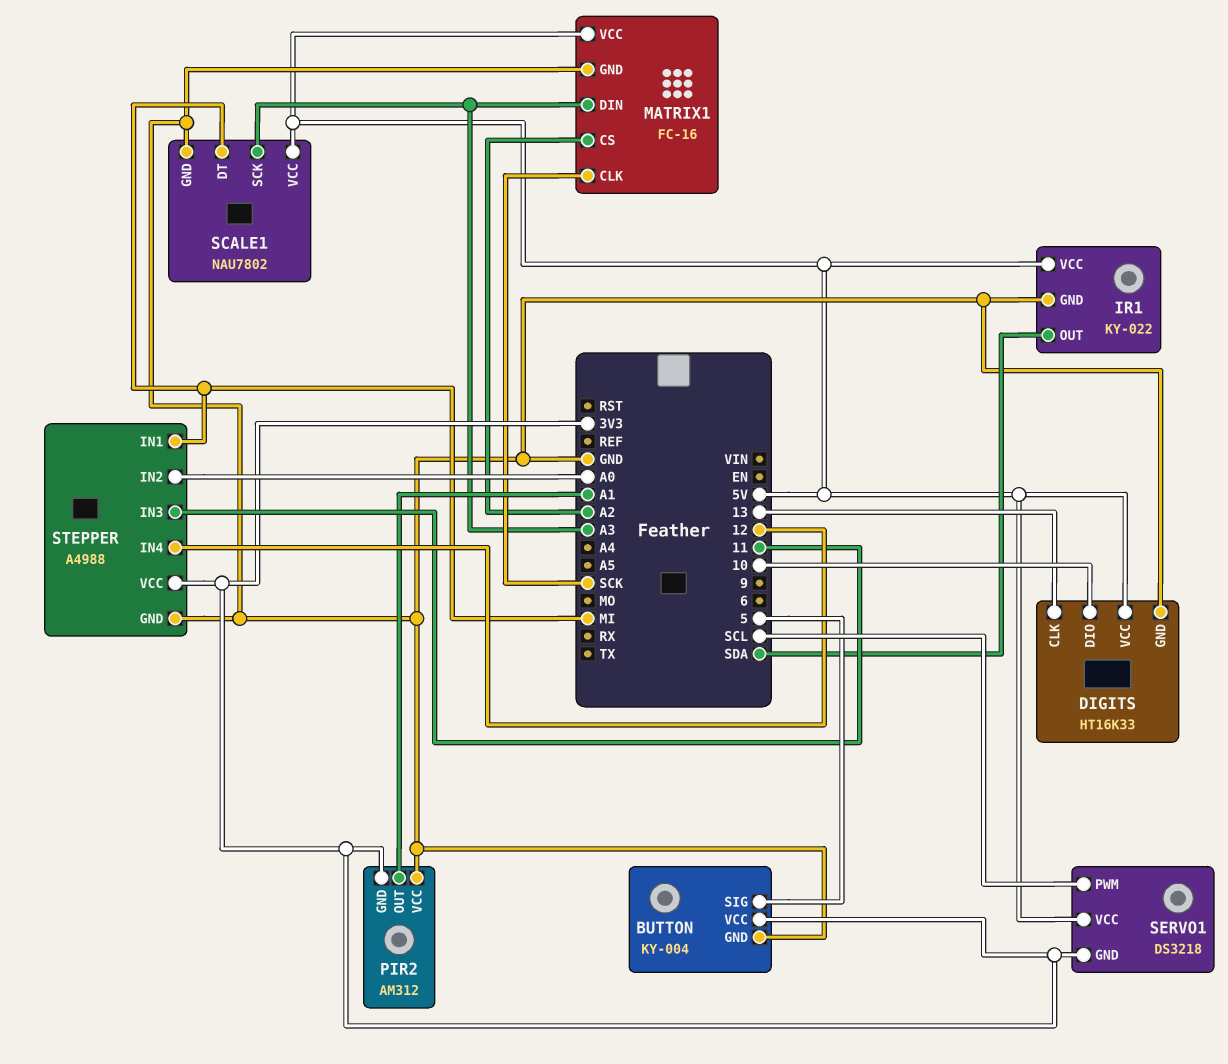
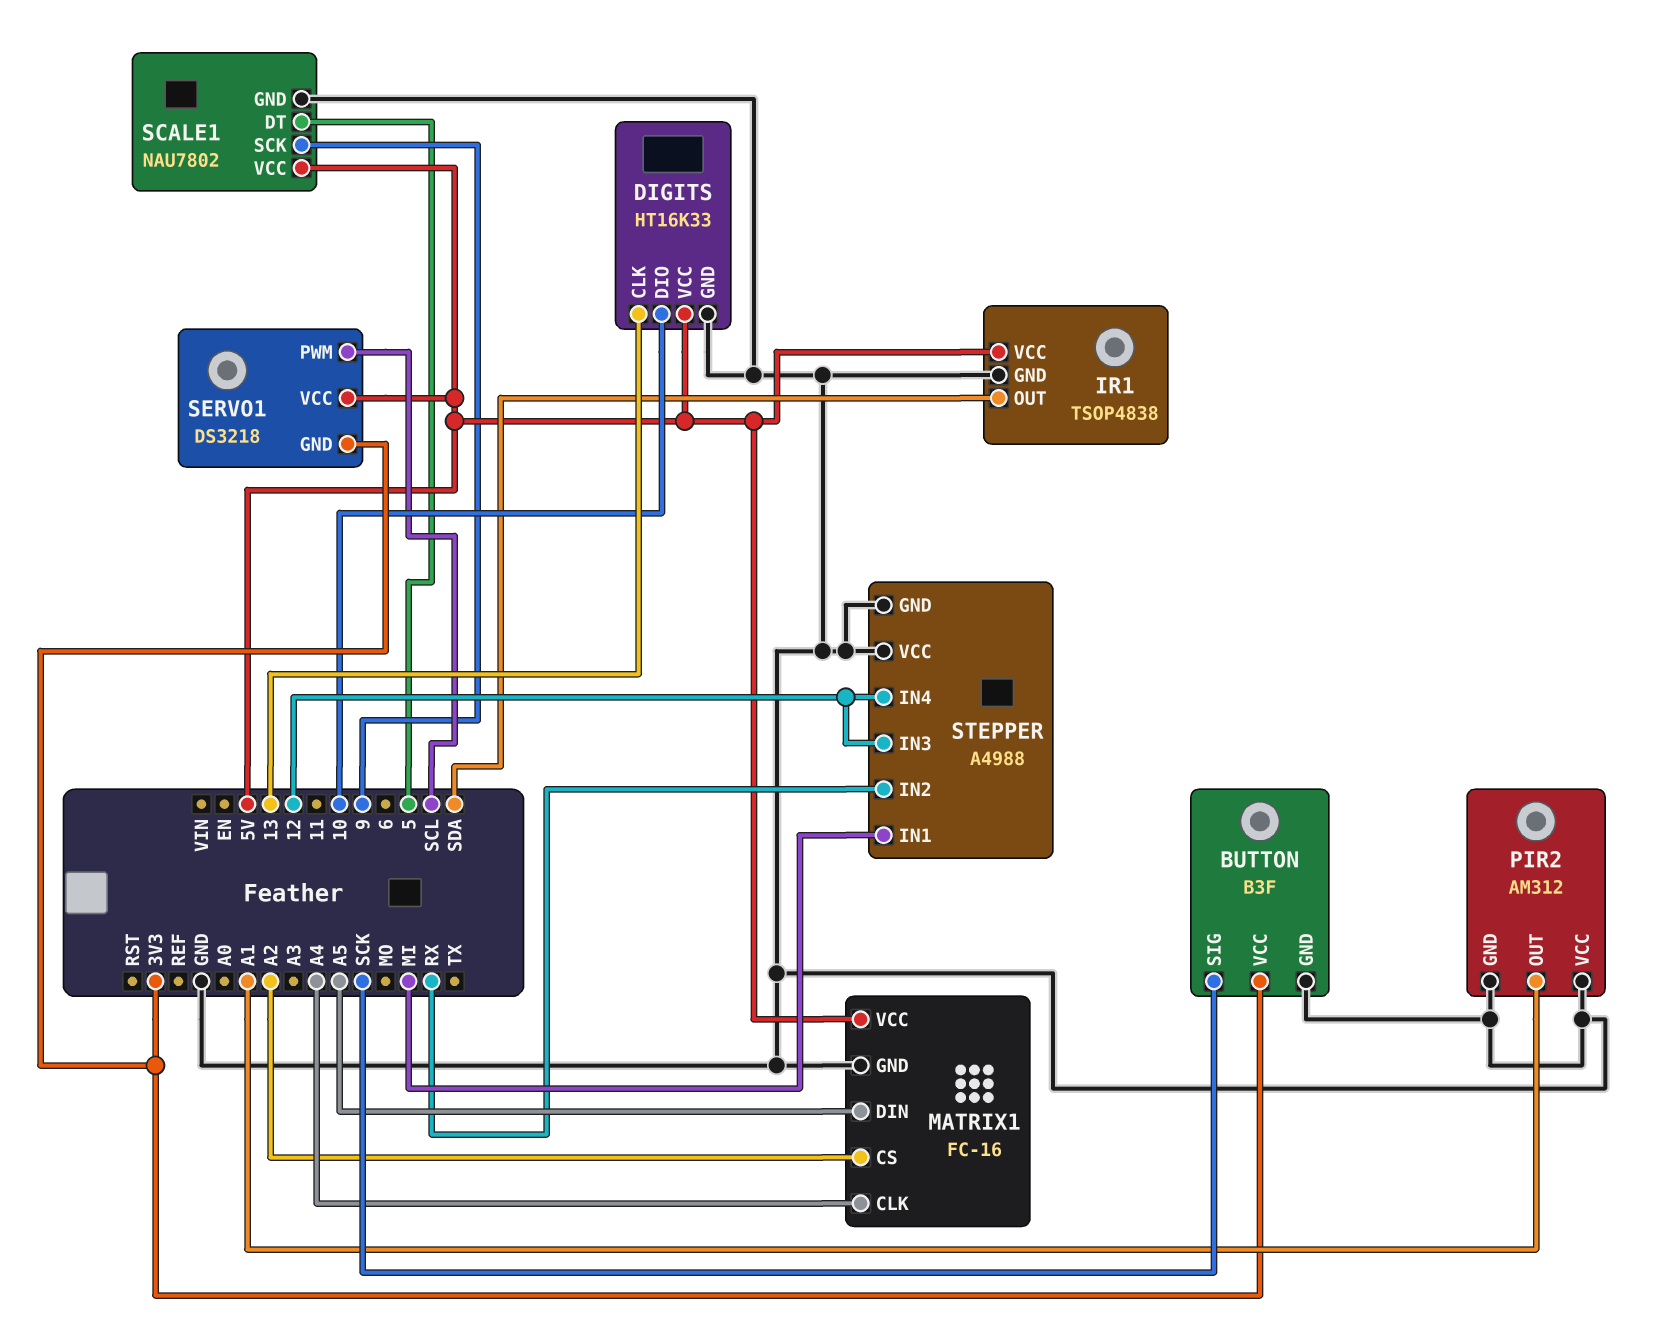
BUTTON: KY-004 -> B3F
BUTTON pin SIG: 5 -> SCK
IR1: KY-022 -> TSOP4838
MATRIX1 pin CLK: SCK -> A4
MATRIX1 pin DIN: A3 -> A5
PIR2 pin GND: 3V3 -> GND
SCALE1 pin DT: MI -> 5
SCALE1 pin SCK: A3 -> 9
STEPPER pin IN2: A0 -> RX
STEPPER pin IN3: 11 -> 12
STEPPER pin VCC: 3V3 -> GND

